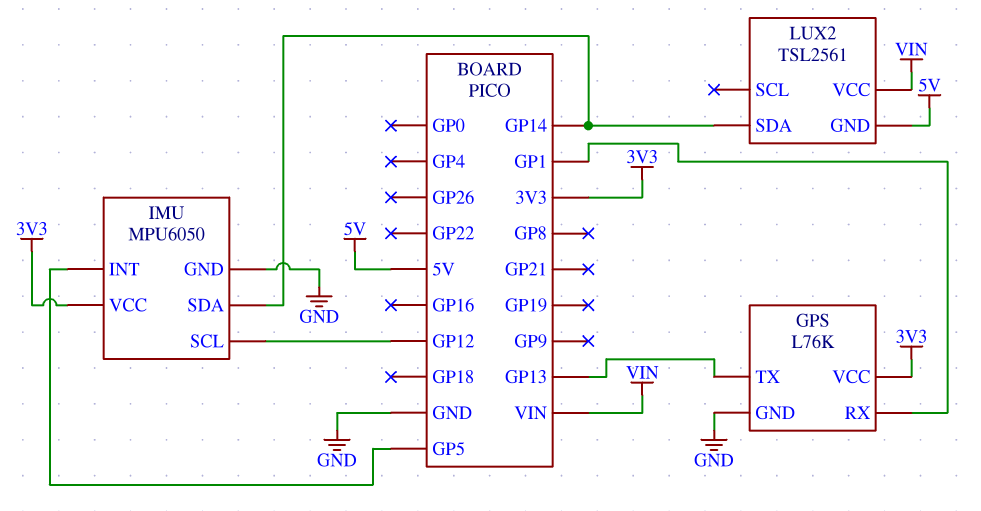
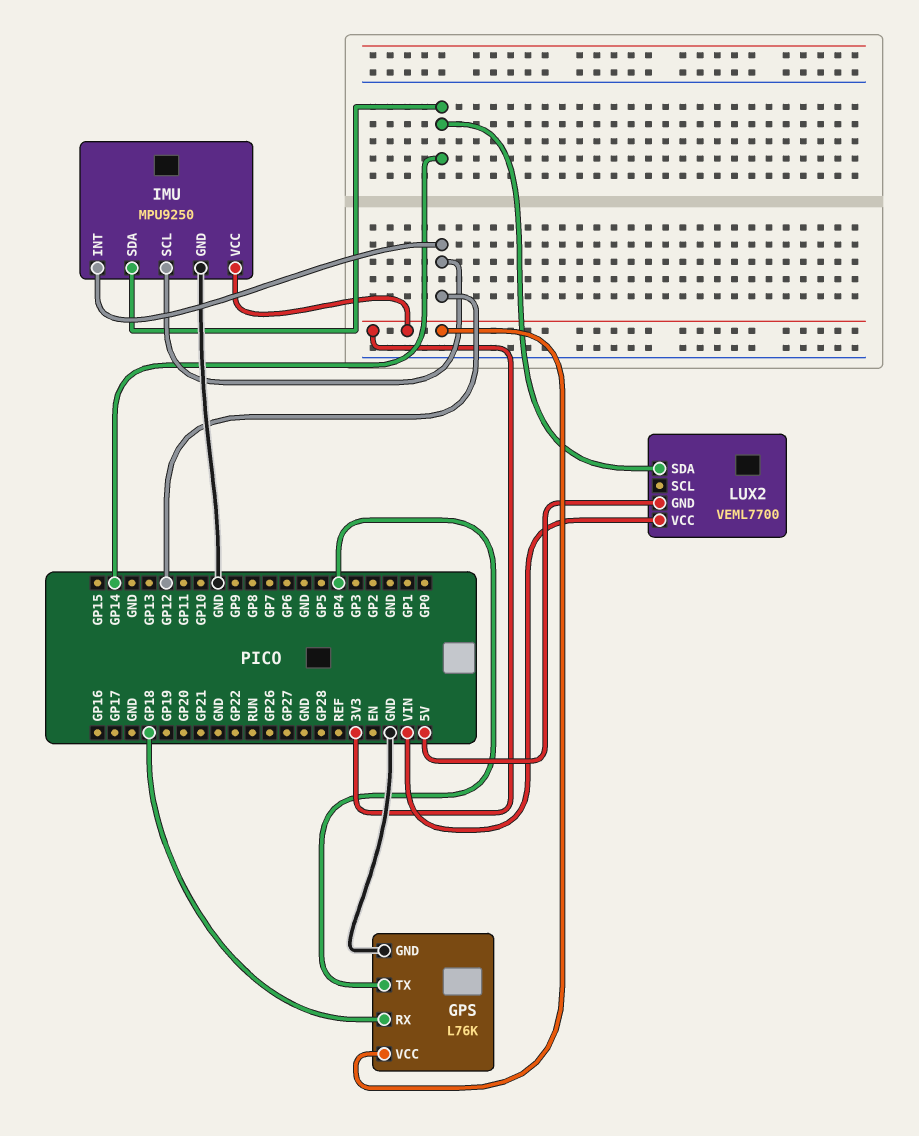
GPS pin RX: GP1 -> GP18
GPS pin TX: GP13 -> GP4
IMU: MPU6050 -> MPU9250
IMU pin INT: GP5 -> GP12
LUX2: TSL2561 -> VEML7700

